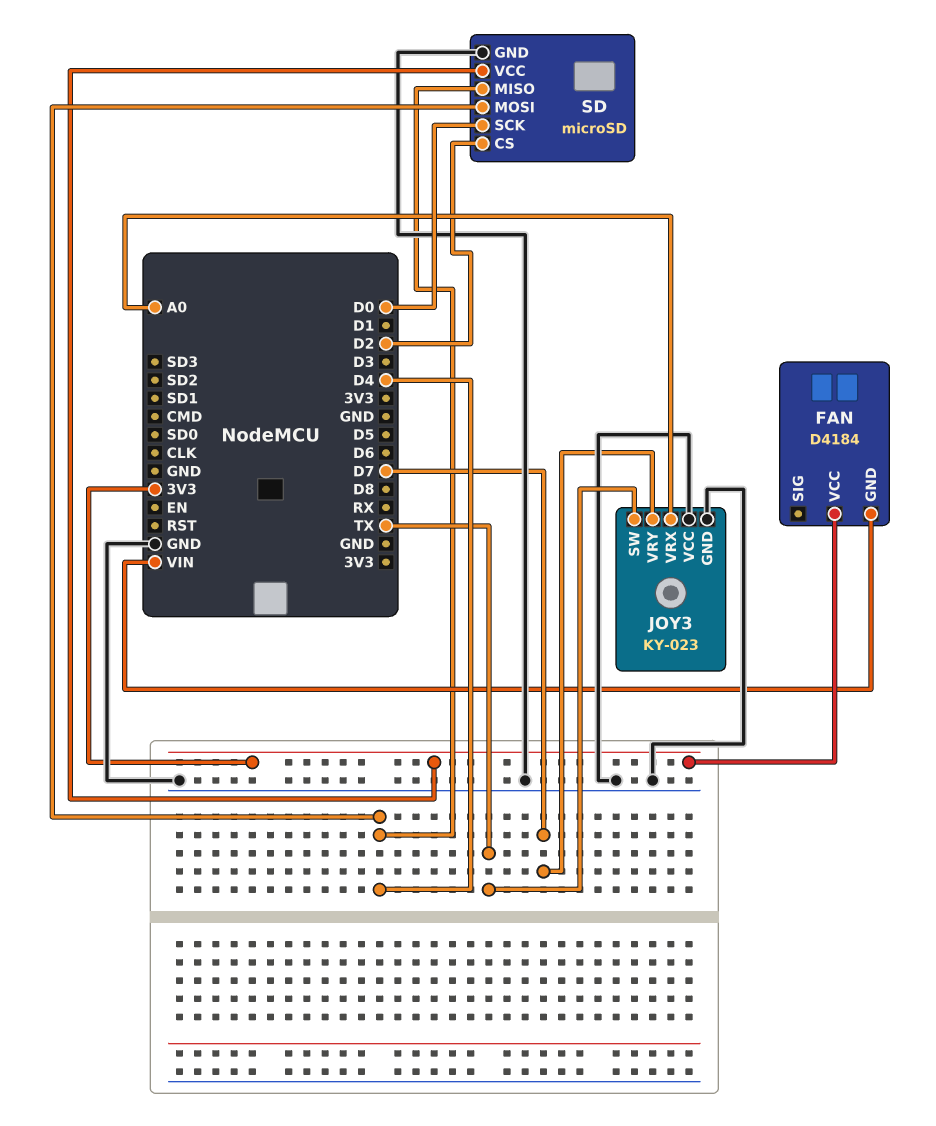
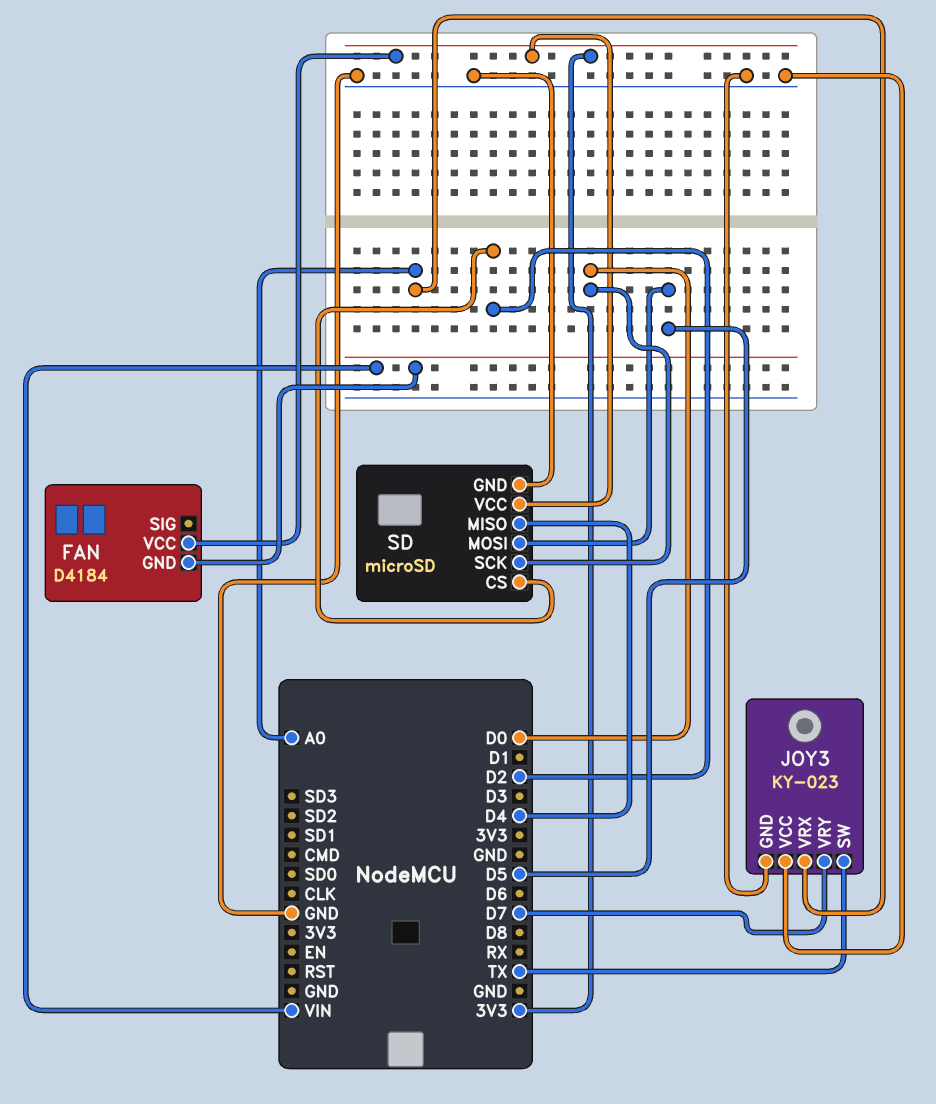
SD pin MOSI: D4 -> D5

